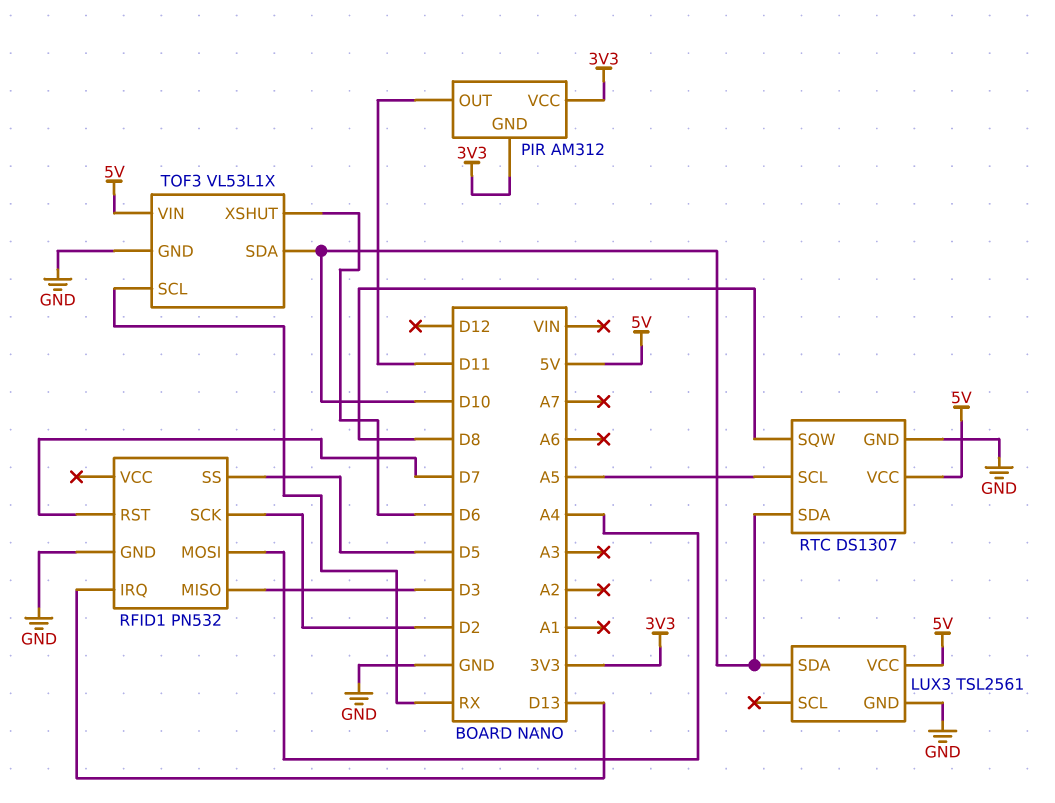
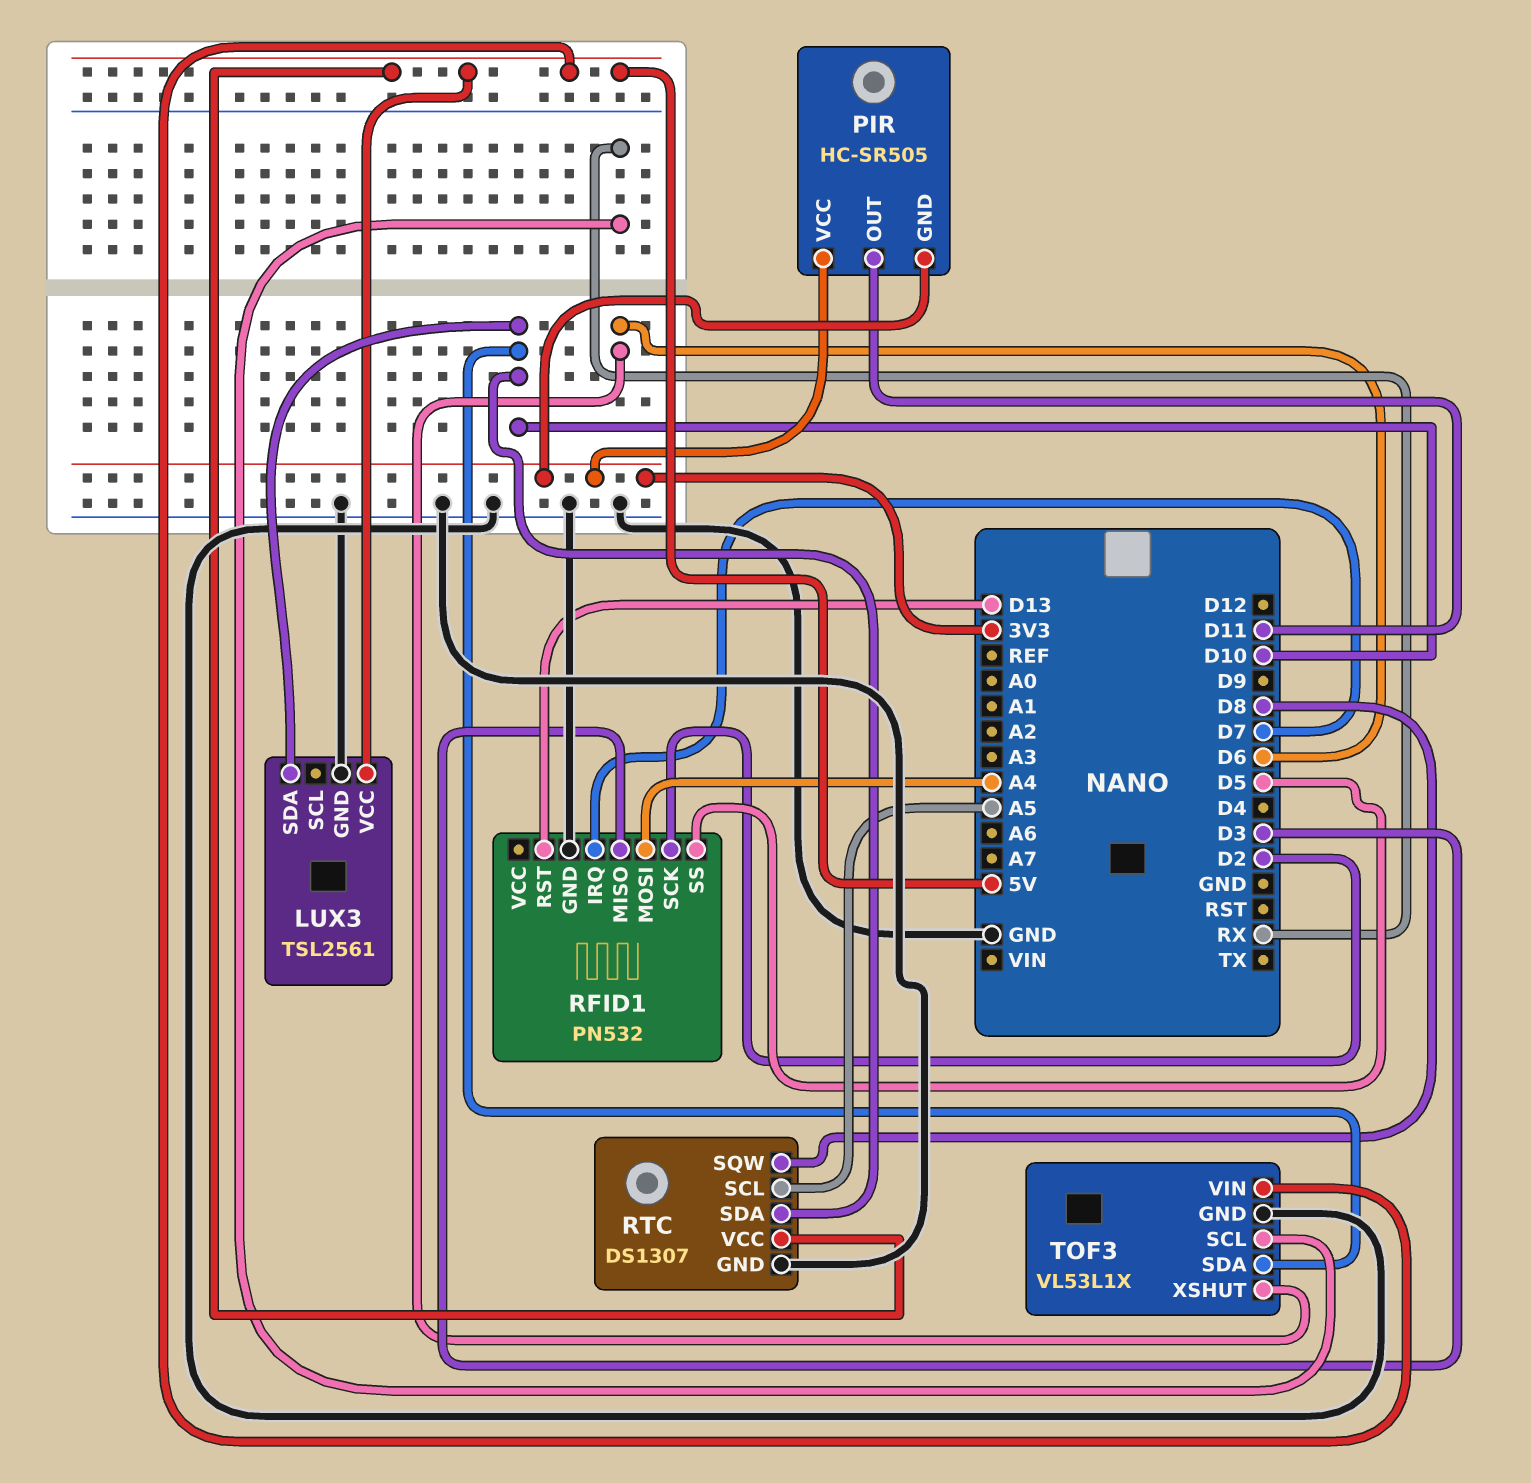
PIR: AM312 -> HC-SR505
RFID1 pin IRQ: D13 -> D7
RFID1 pin RST: D7 -> D13

